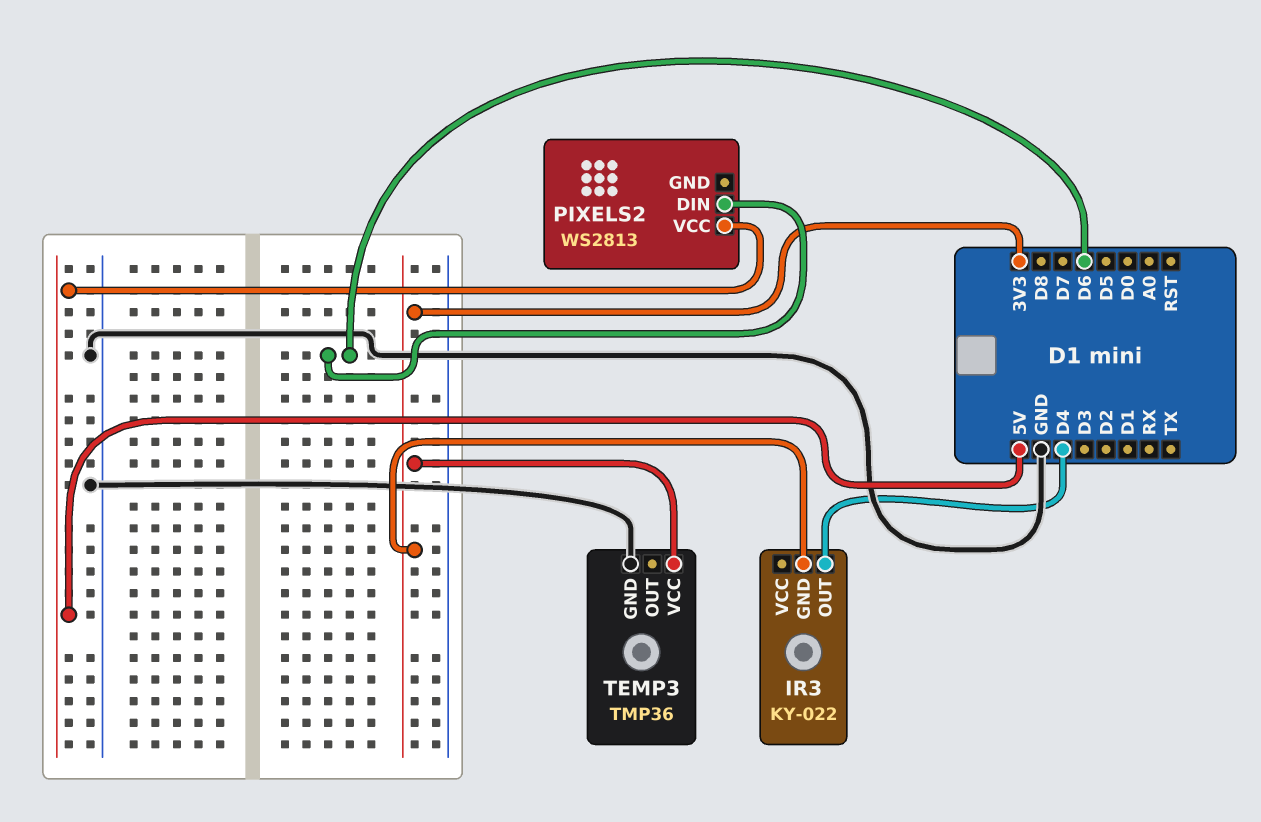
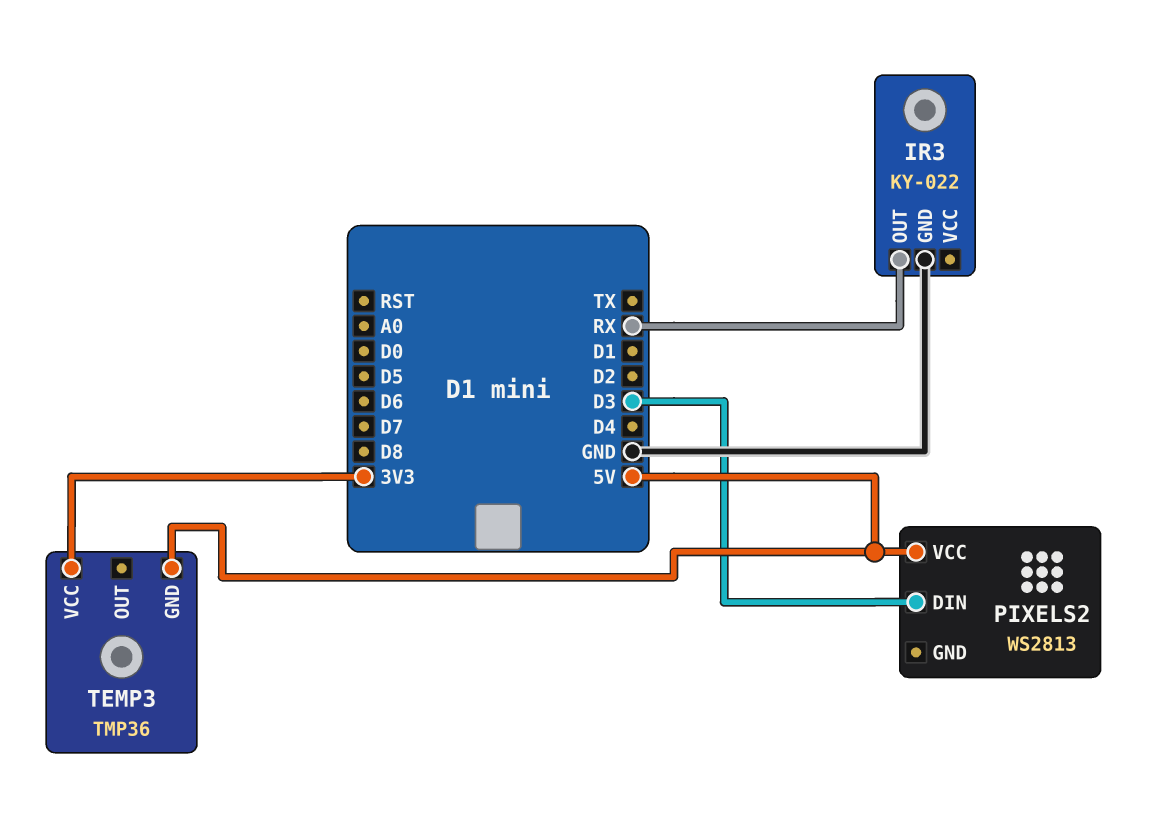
IR3 pin GND: 3V3 -> GND
IR3 pin OUT: D4 -> RX
PIXELS2 pin DIN: D6 -> D3
TEMP3 pin GND: GND -> 5V

